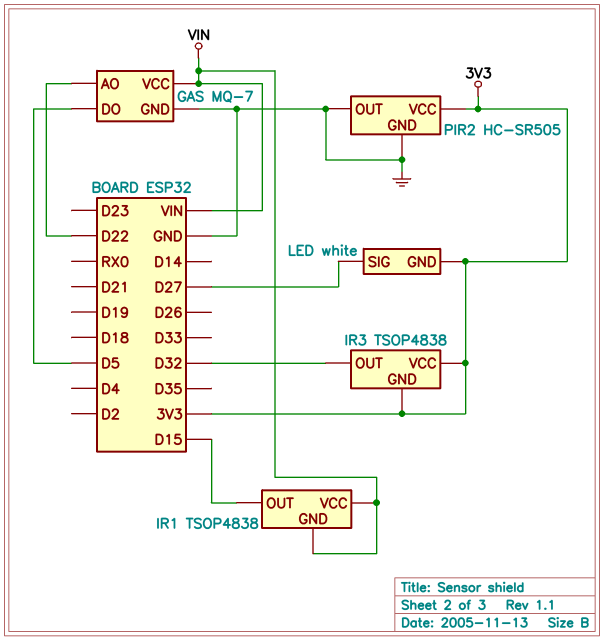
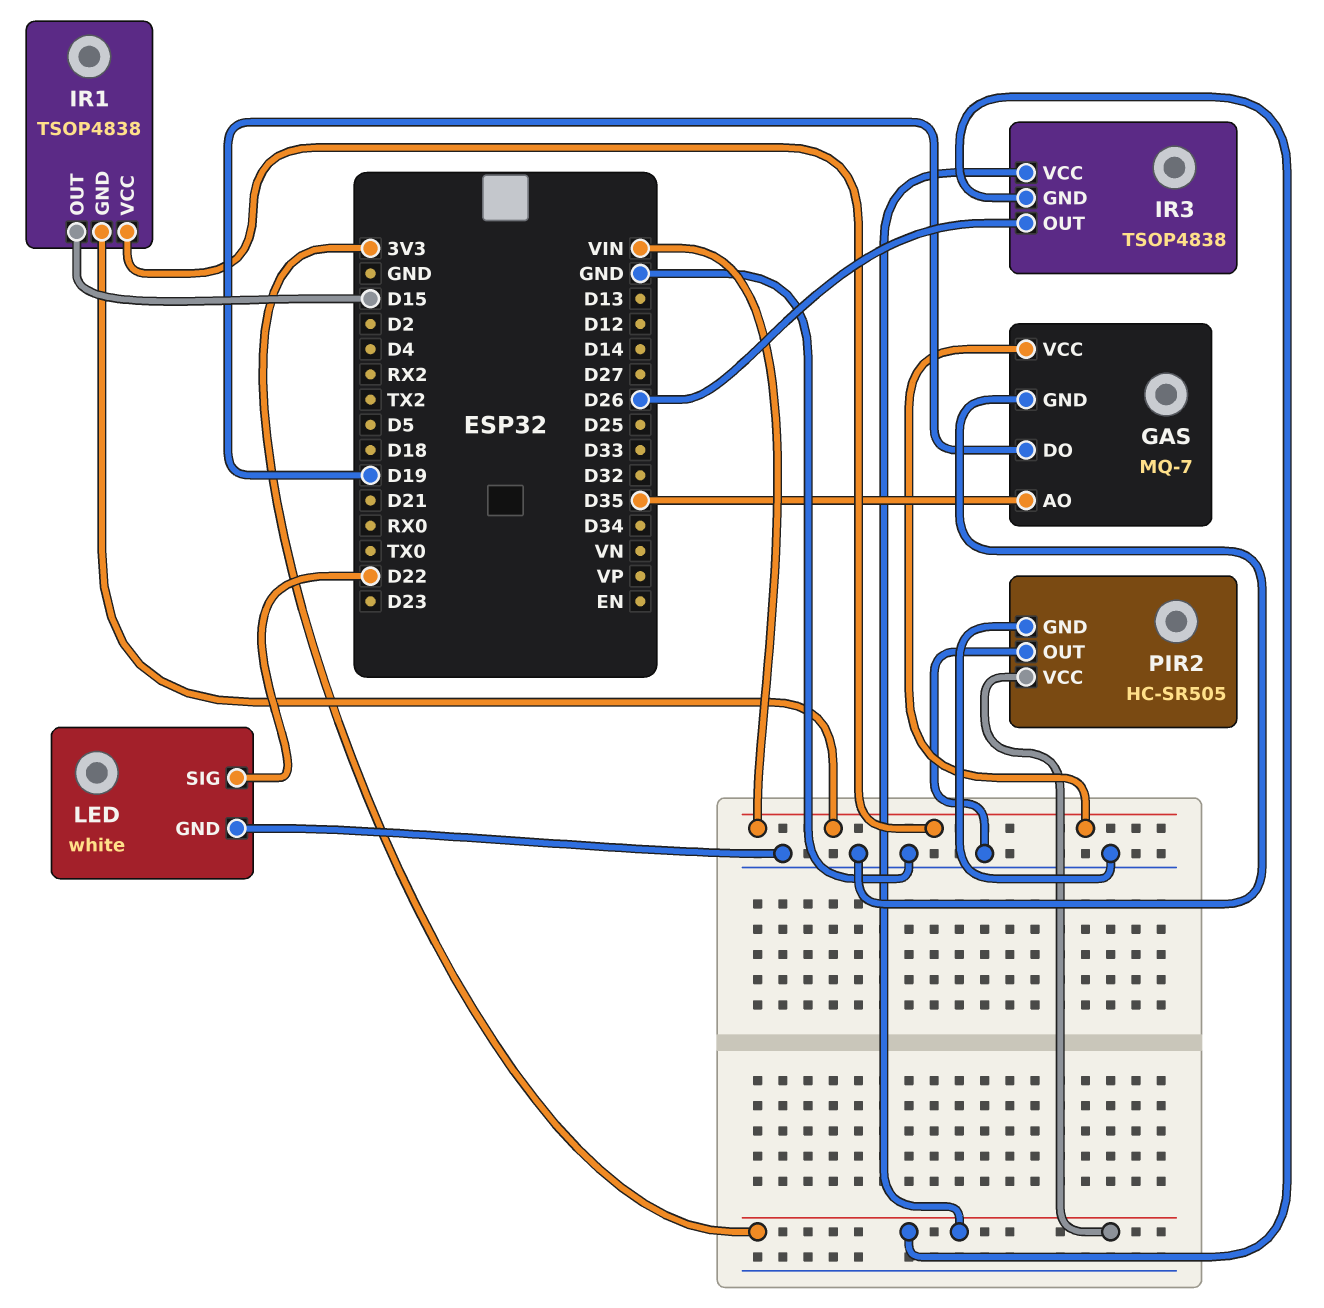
GAS pin AO: D22 -> D35
GAS pin DO: D5 -> D19
IR3 pin OUT: D32 -> D26
LED pin GND: 3V3 -> GND
LED pin SIG: D27 -> D22

